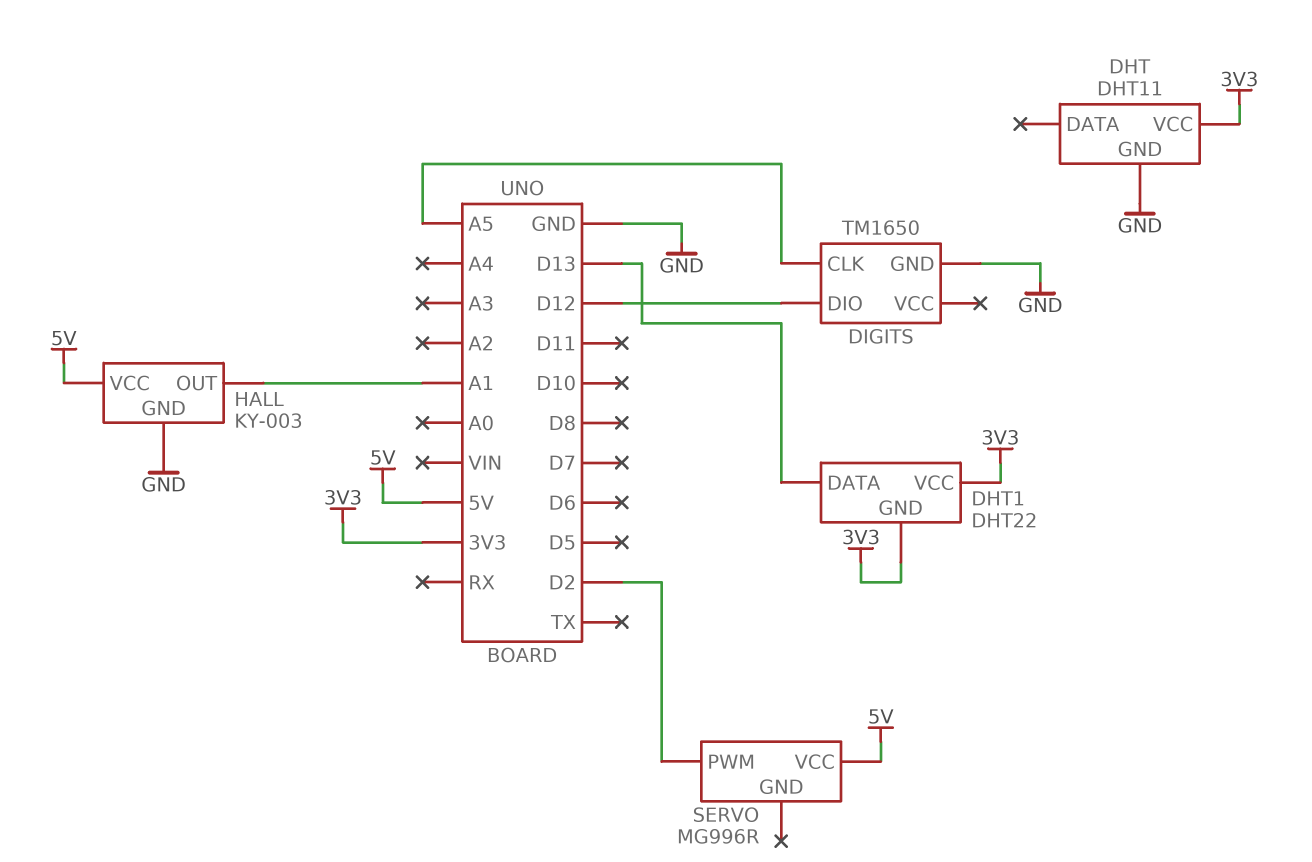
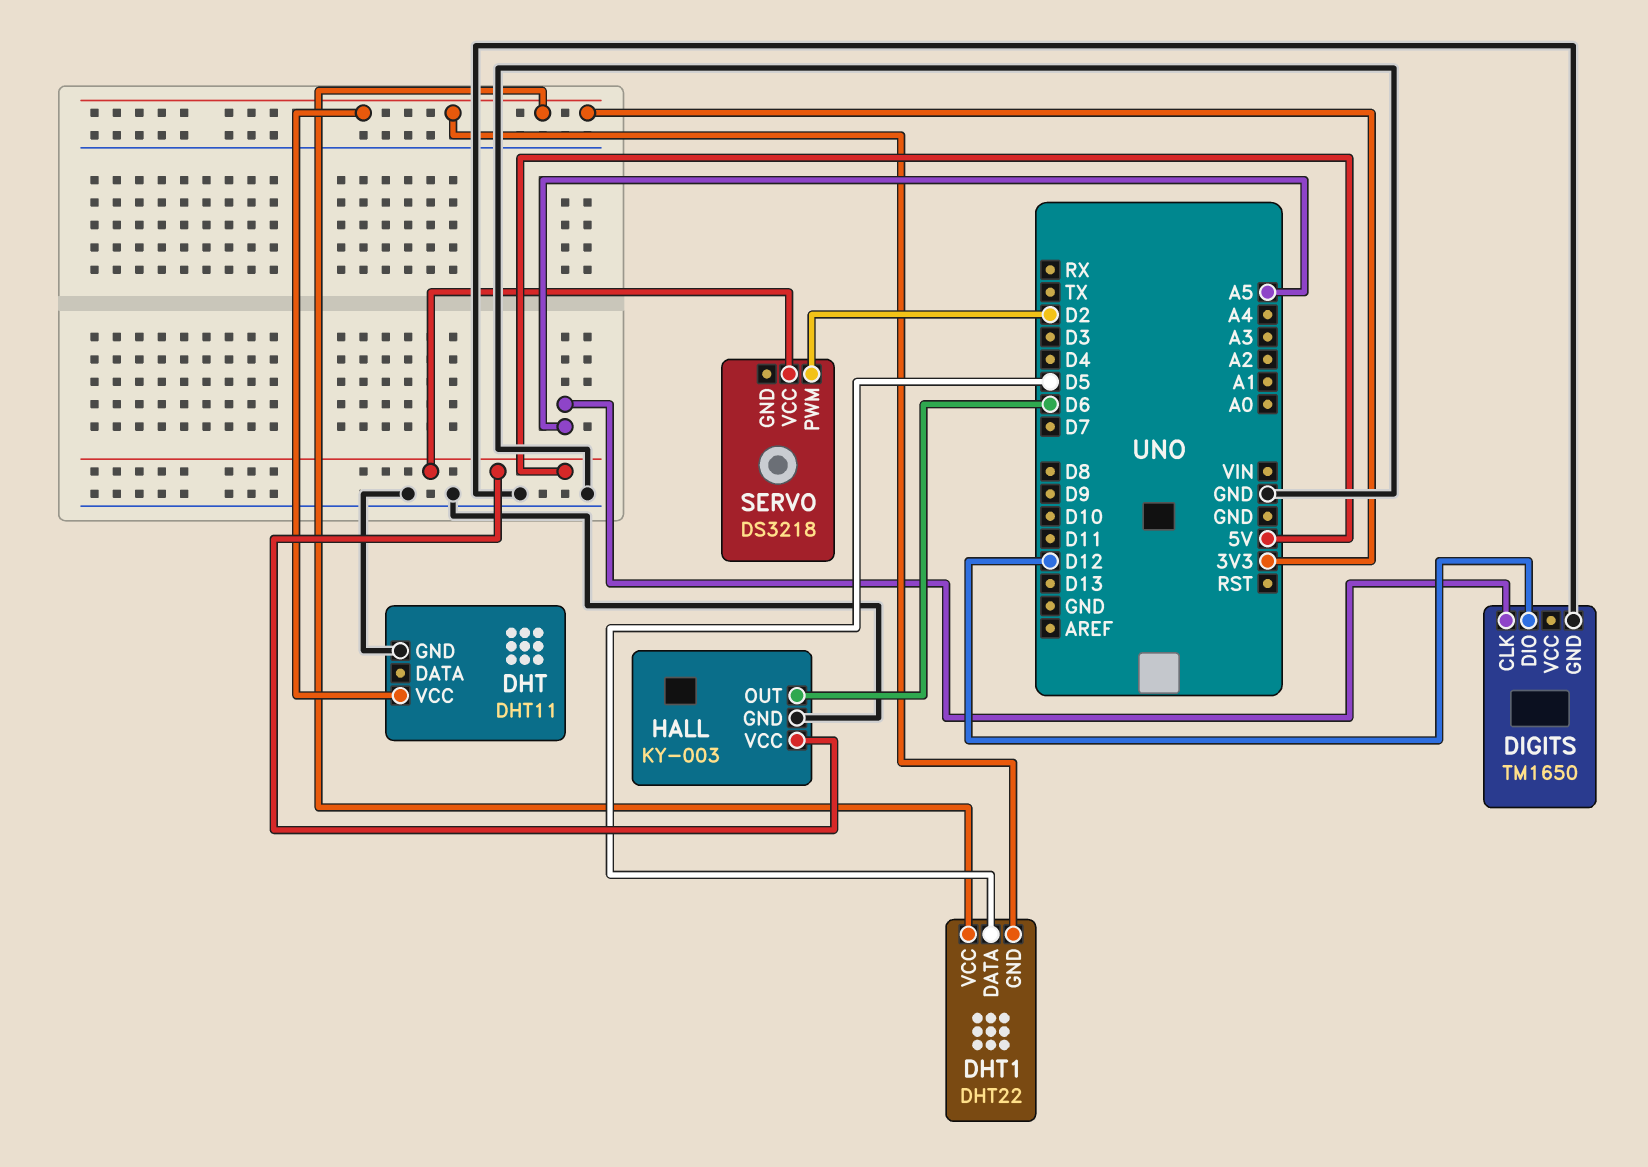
DHT1 pin DATA: D13 -> D5
HALL pin OUT: A1 -> D6
SERVO: MG996R -> DS3218

